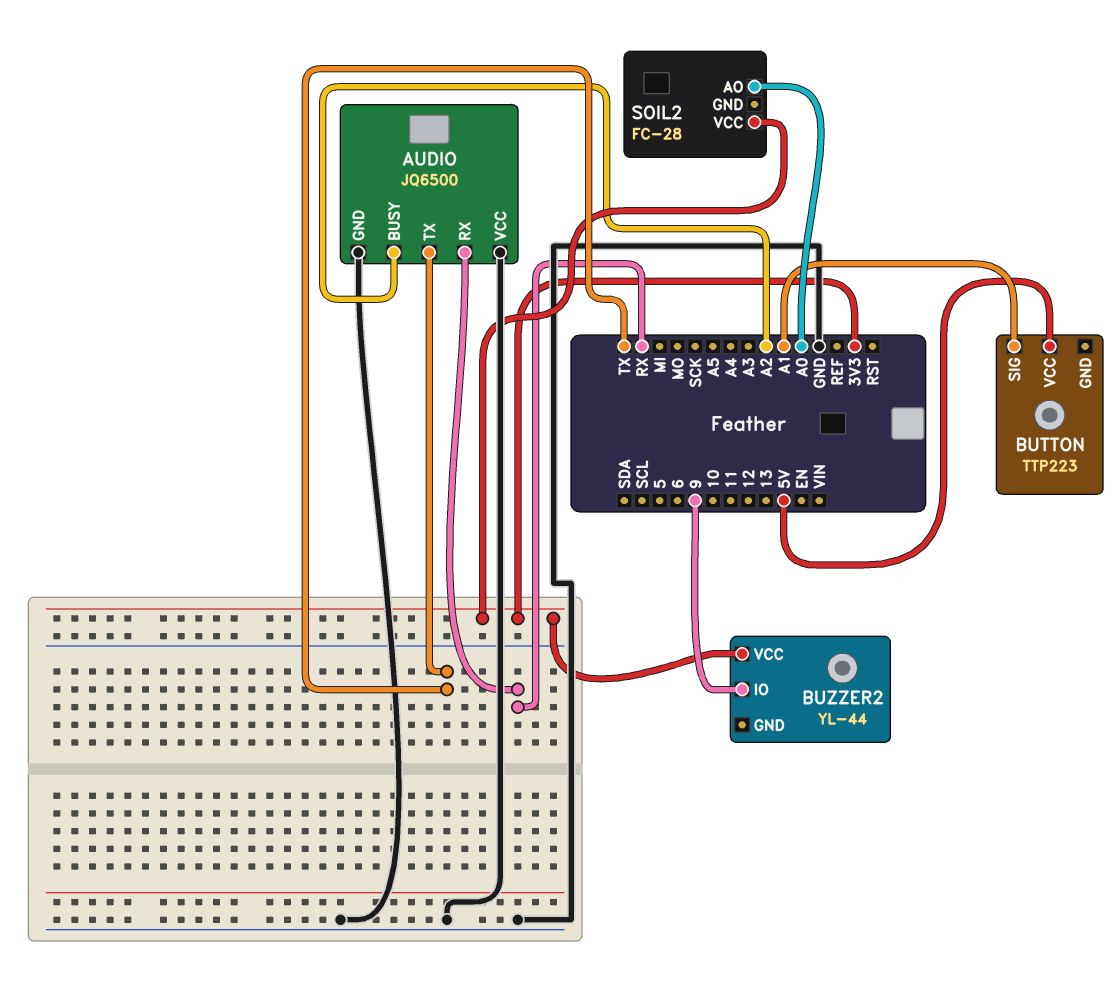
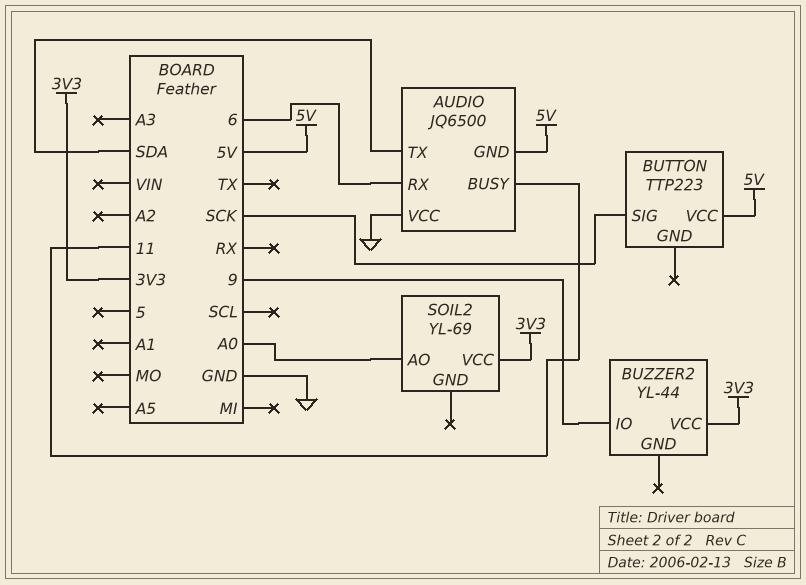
AUDIO pin BUSY: A2 -> 11
AUDIO pin GND: GND -> 5V
AUDIO pin RX: RX -> 6
AUDIO pin TX: TX -> SDA
BUTTON pin SIG: A1 -> SCK
SOIL2: FC-28 -> YL-69

